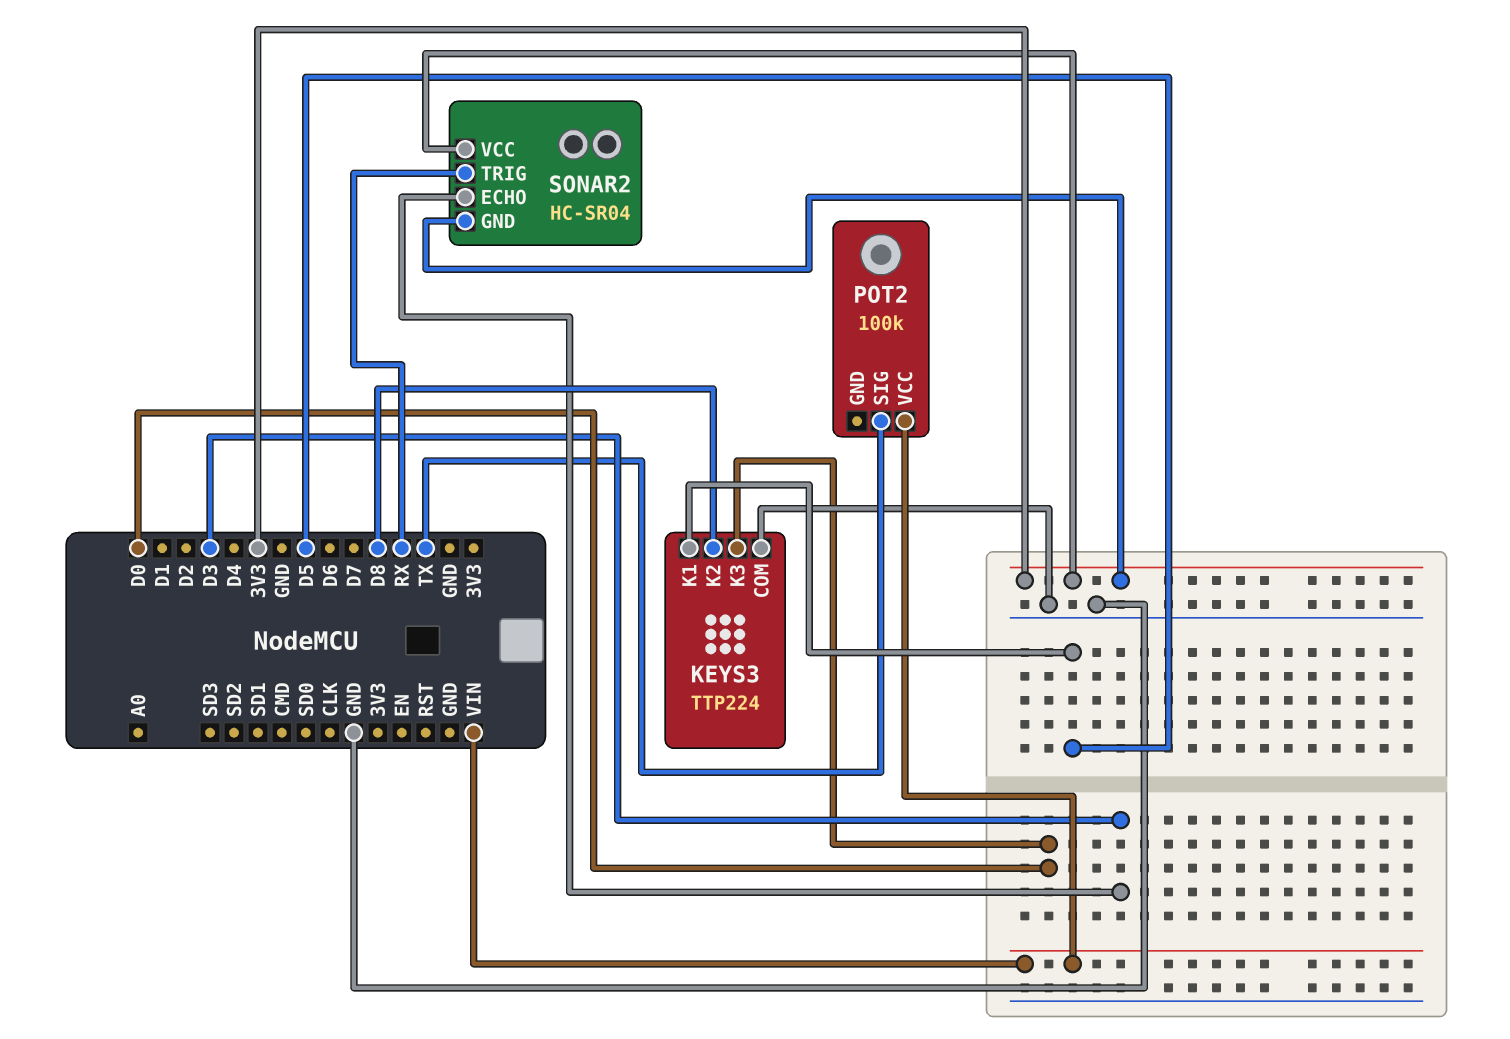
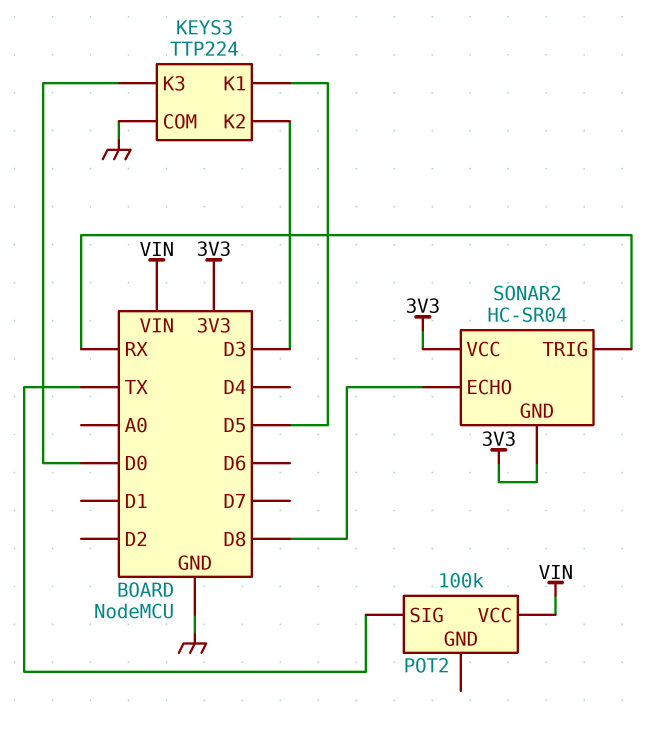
KEYS3 pin K2: D8 -> D3
SONAR2 pin ECHO: D3 -> D8

